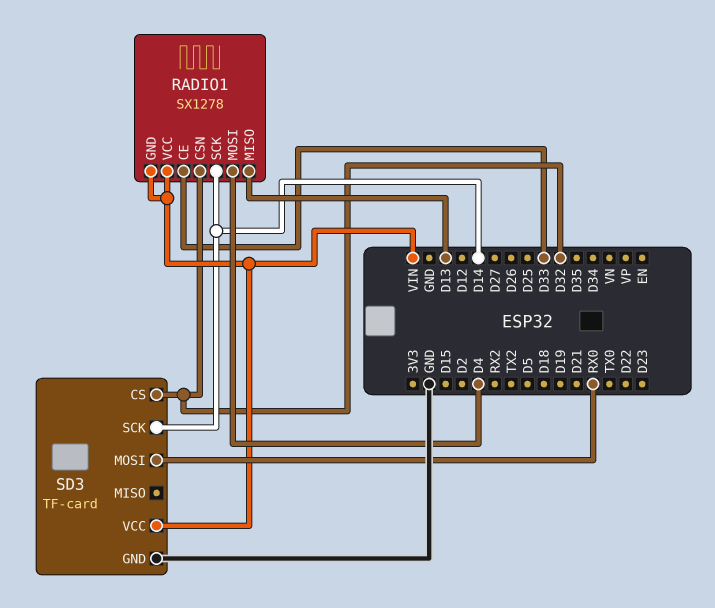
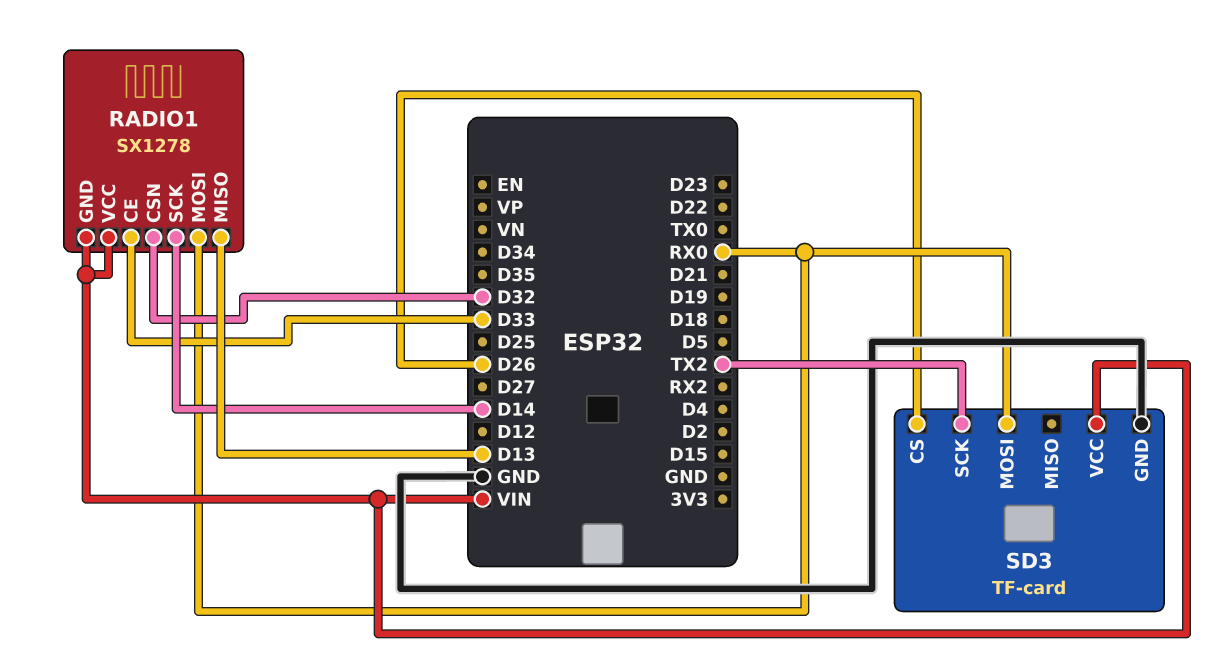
RADIO1 pin MOSI: D4 -> RX0
SD3 pin CS: D32 -> D26
SD3 pin SCK: D14 -> TX2

